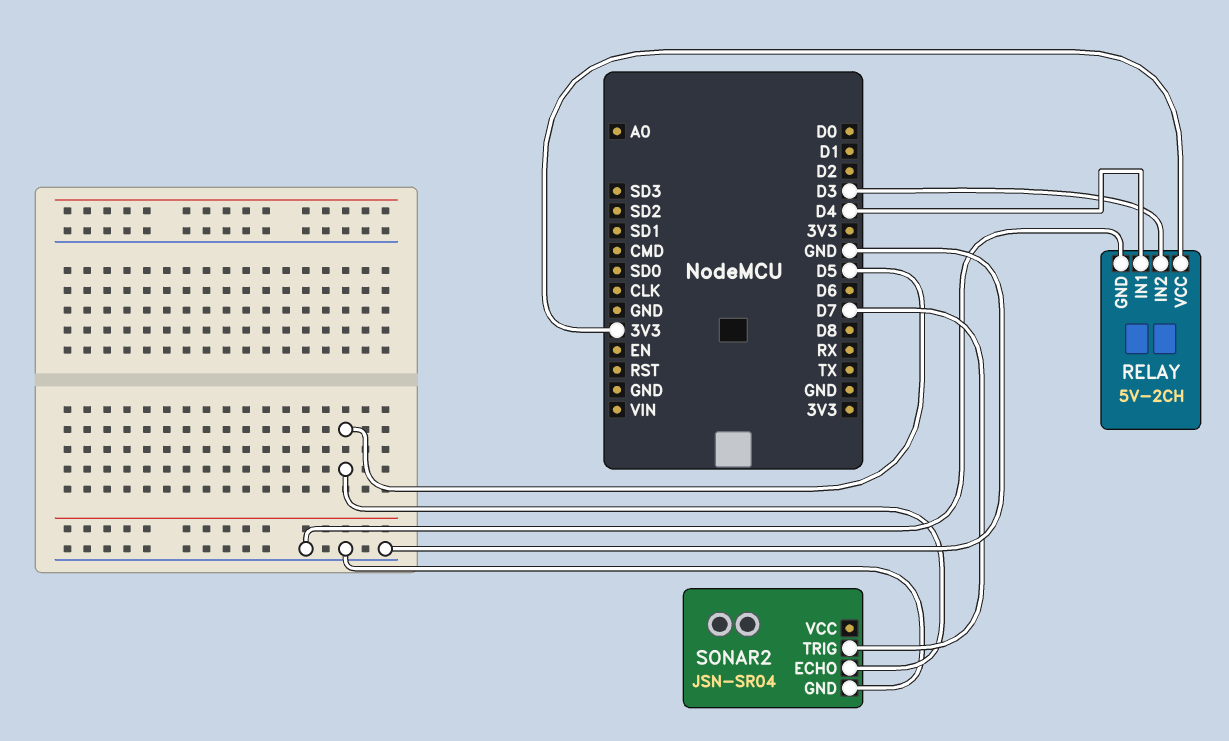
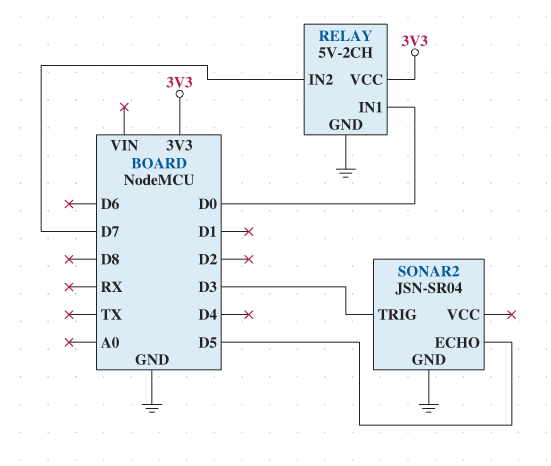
RELAY pin IN1: D4 -> D0
RELAY pin IN2: D3 -> D7
SONAR2 pin TRIG: D7 -> D3

